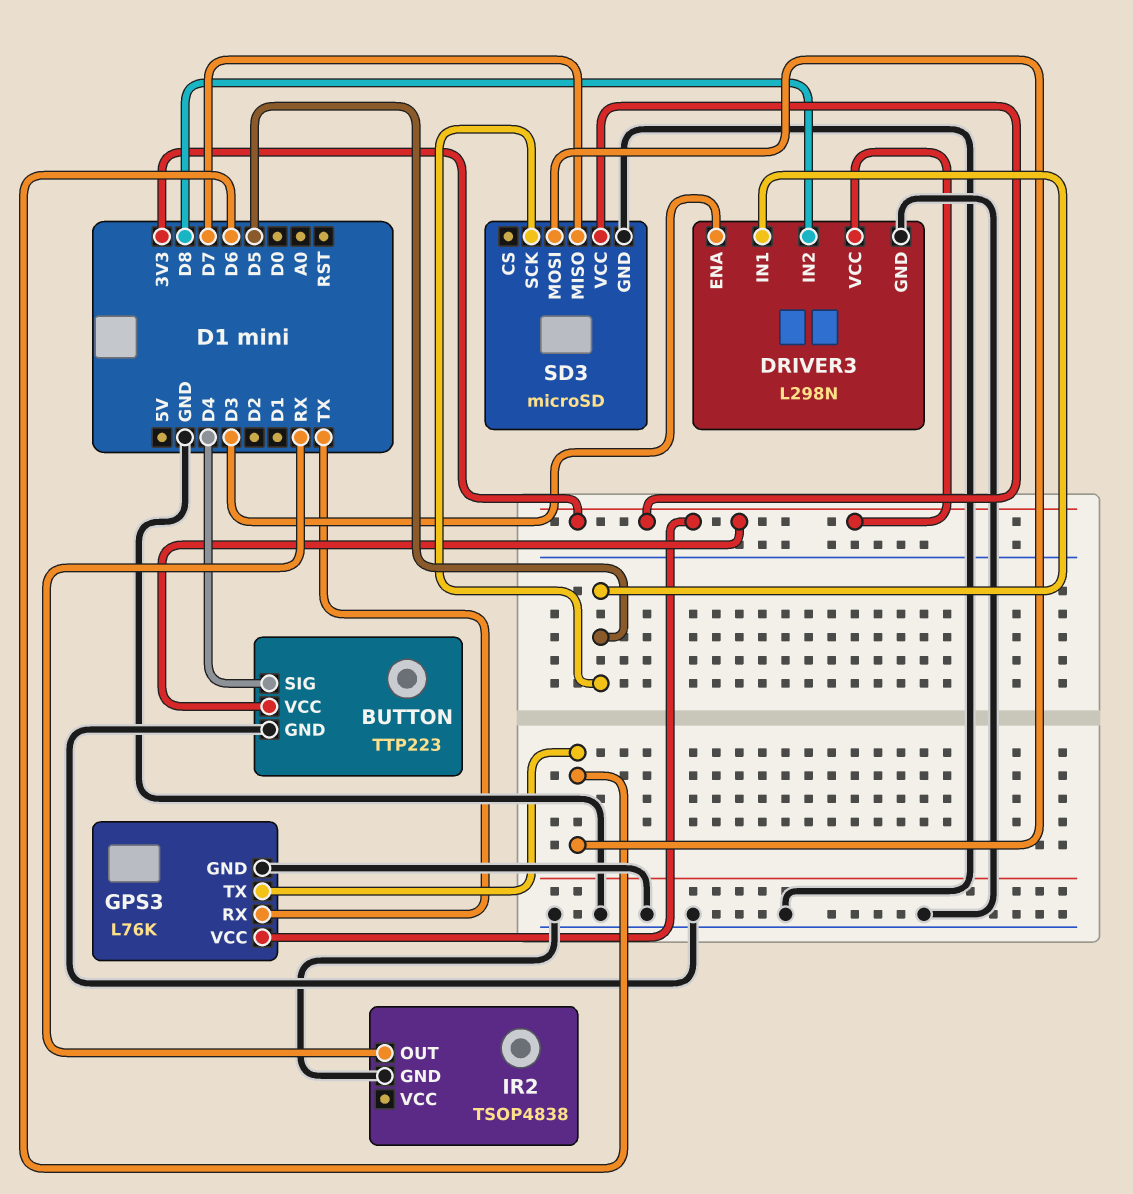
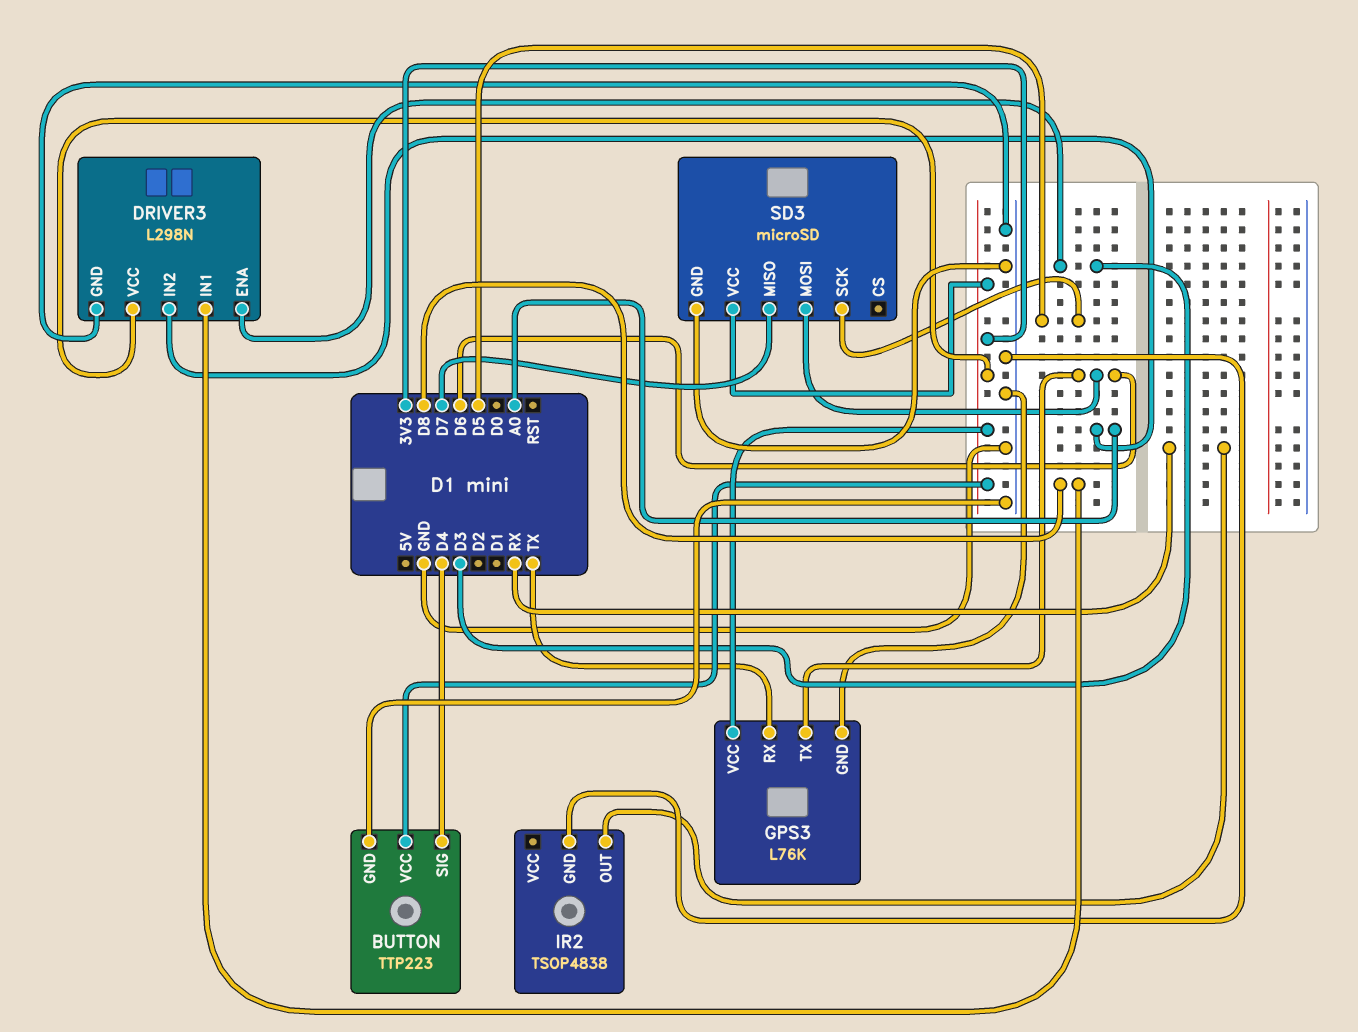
DRIVER3 pin IN1: D5 -> D8
DRIVER3 pin IN2: D8 -> A0

